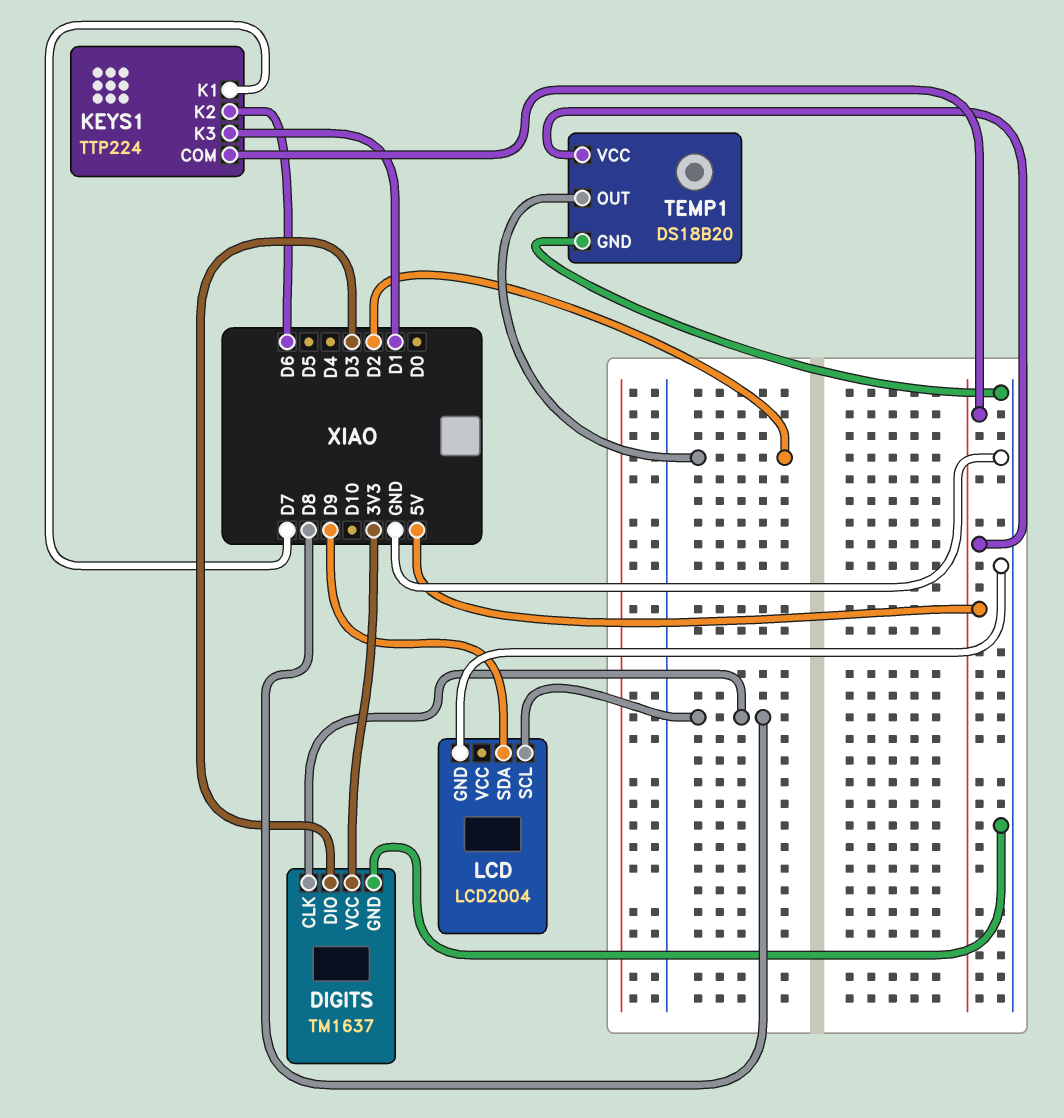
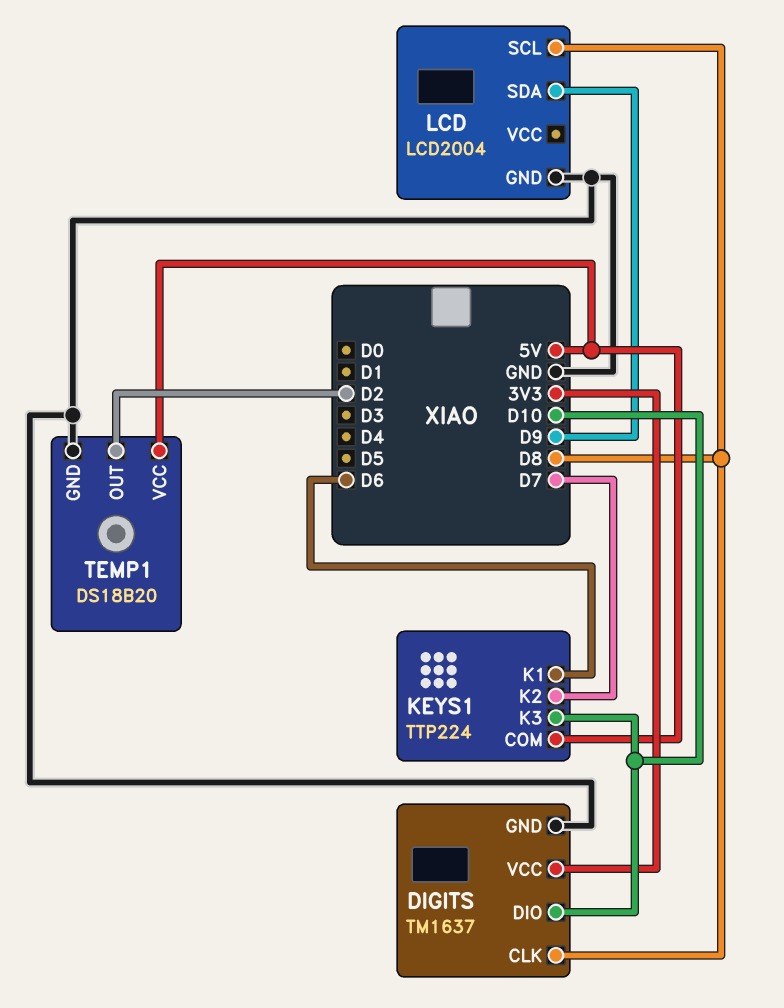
DIGITS pin DIO: D3 -> D10
KEYS1 pin K1: D7 -> D6
KEYS1 pin K2: D6 -> D7
KEYS1 pin K3: D1 -> D10

